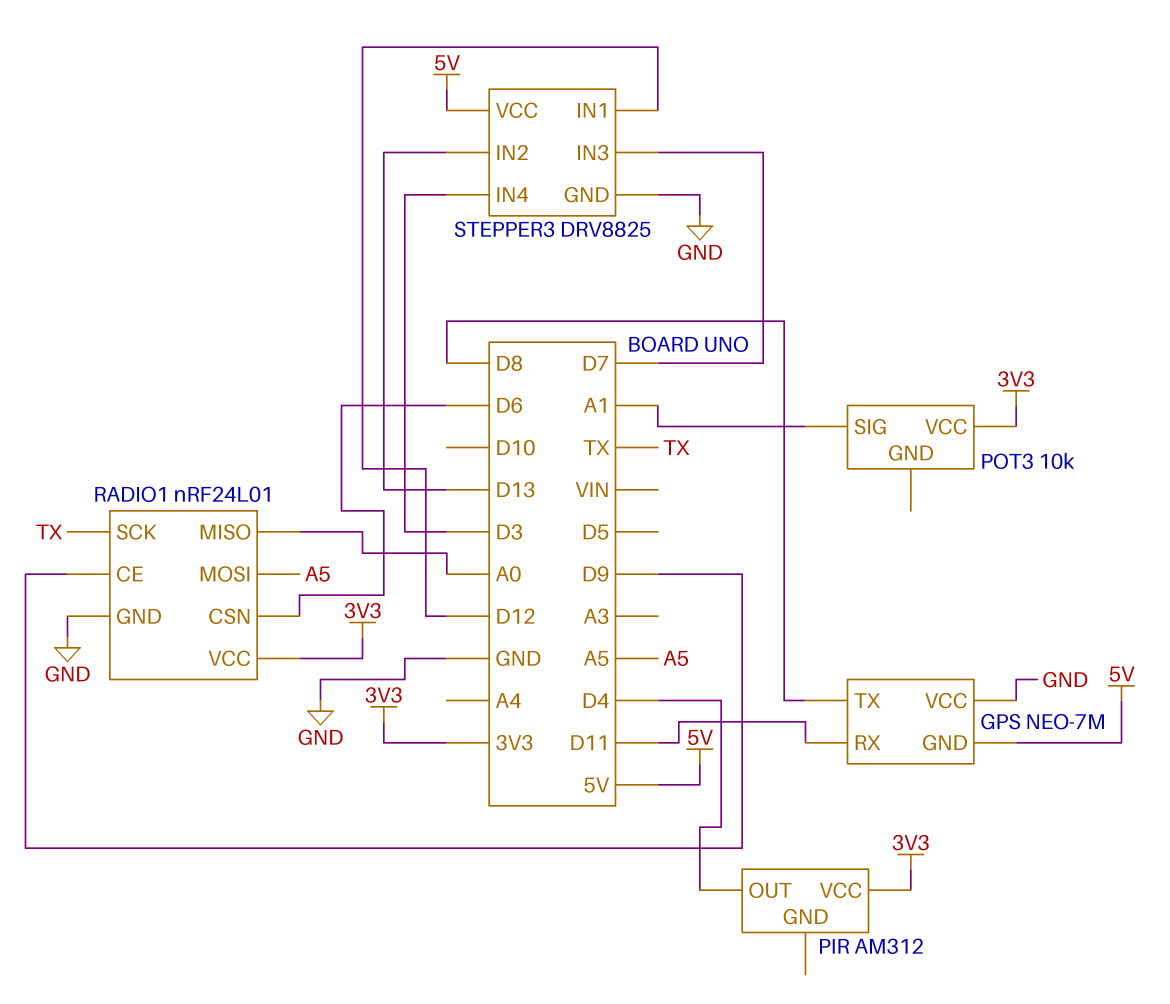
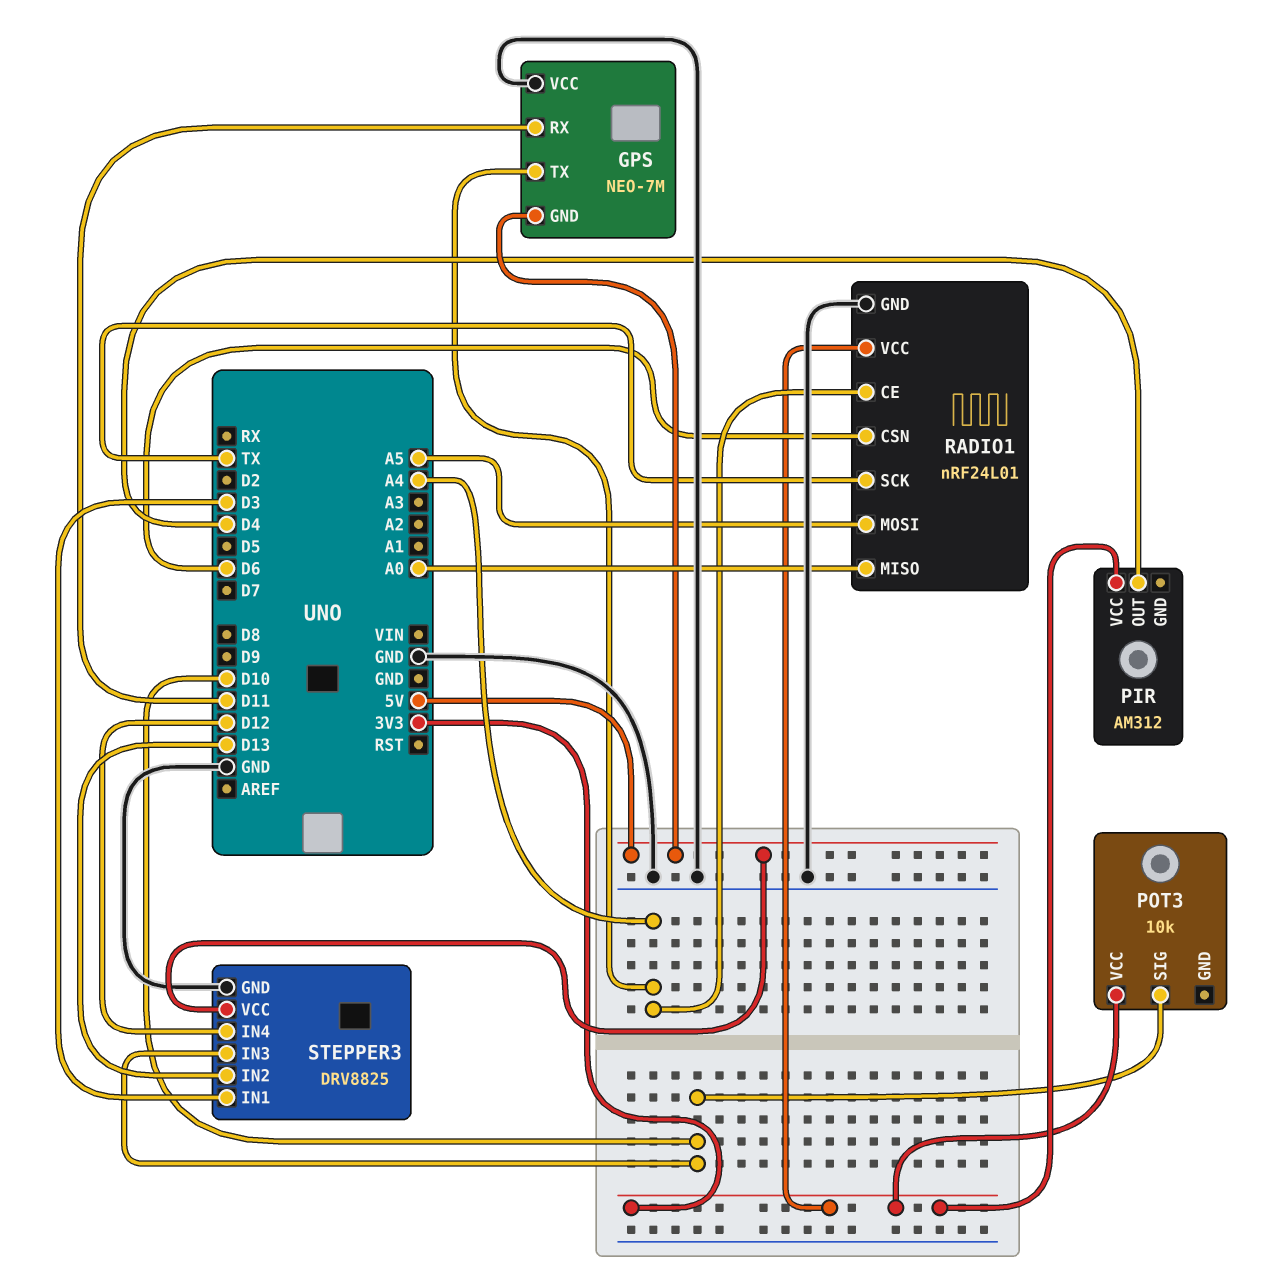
GPS pin TX: D8 -> A4
POT3 pin SIG: A1 -> D10
RADIO1 pin CE: D9 -> A4
STEPPER3 pin IN1: D12 -> D3
STEPPER3 pin IN3: D7 -> D10
STEPPER3 pin IN4: D3 -> D12

